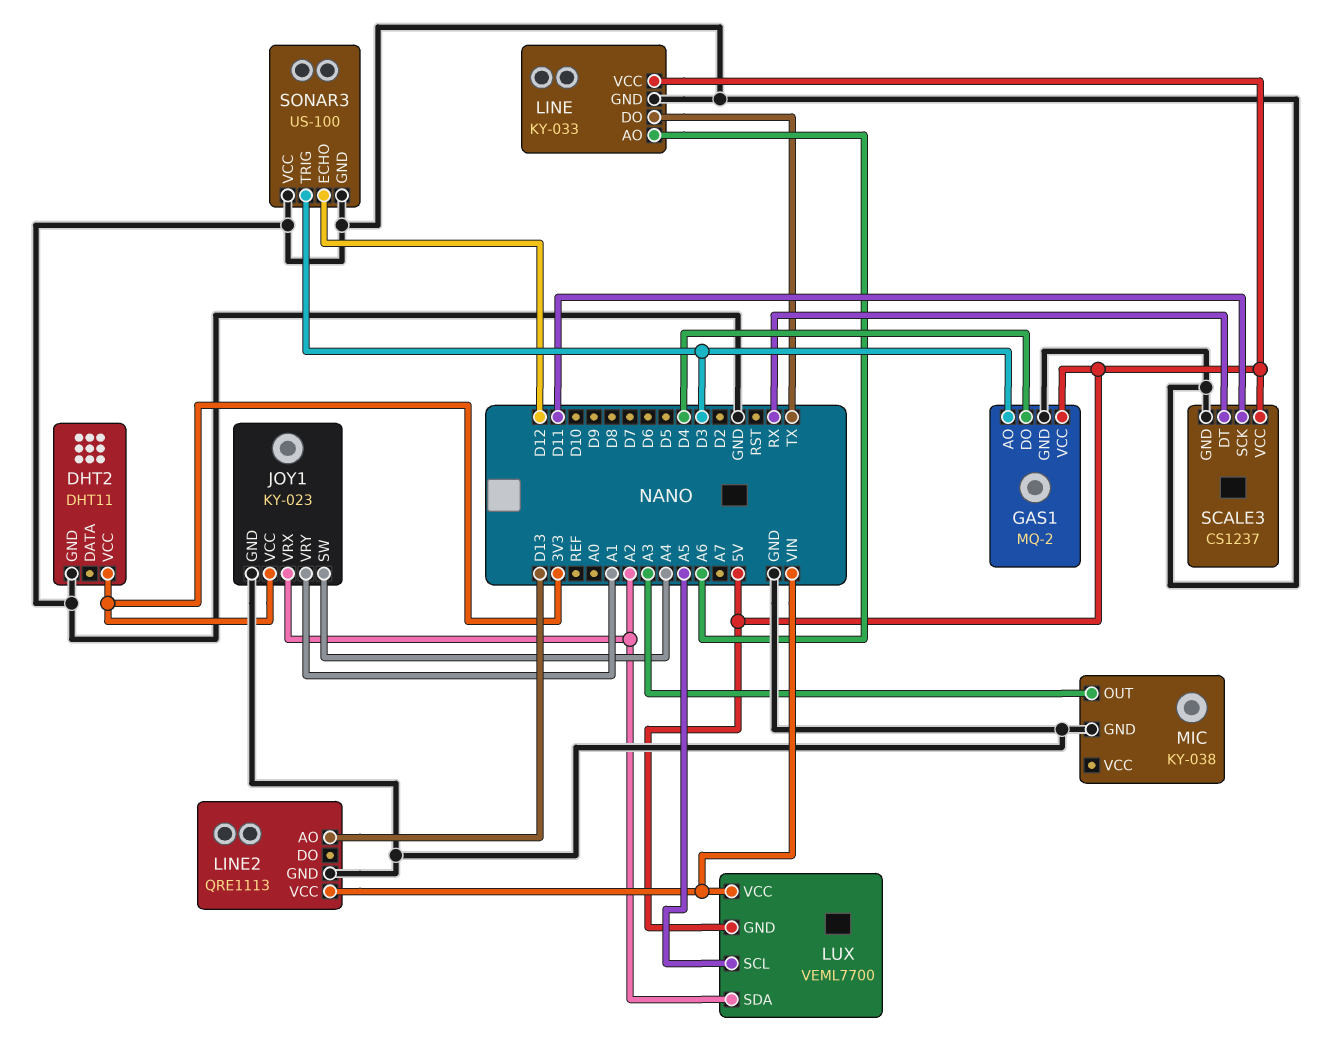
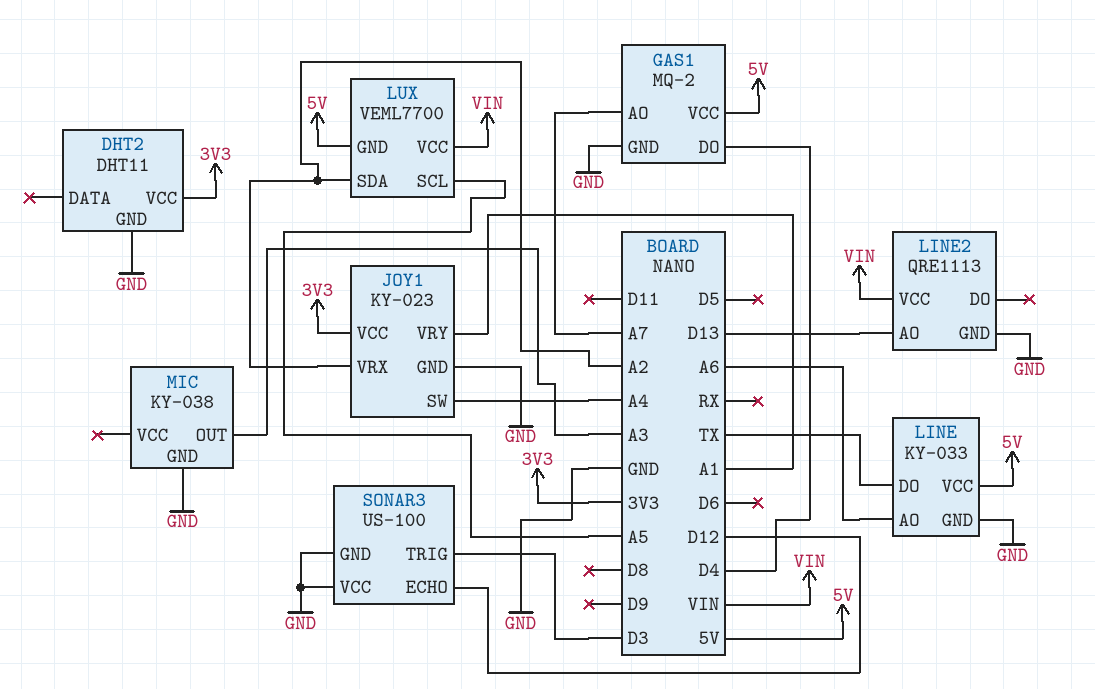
GAS1 pin AO: D3 -> A7
SCALE3: CS1237 -> none
SCALE3 pin DT: RX -> none
SCALE3 pin GND: GND -> none
SCALE3 pin SCK: D11 -> none
SCALE3 pin VCC: 5V -> none

